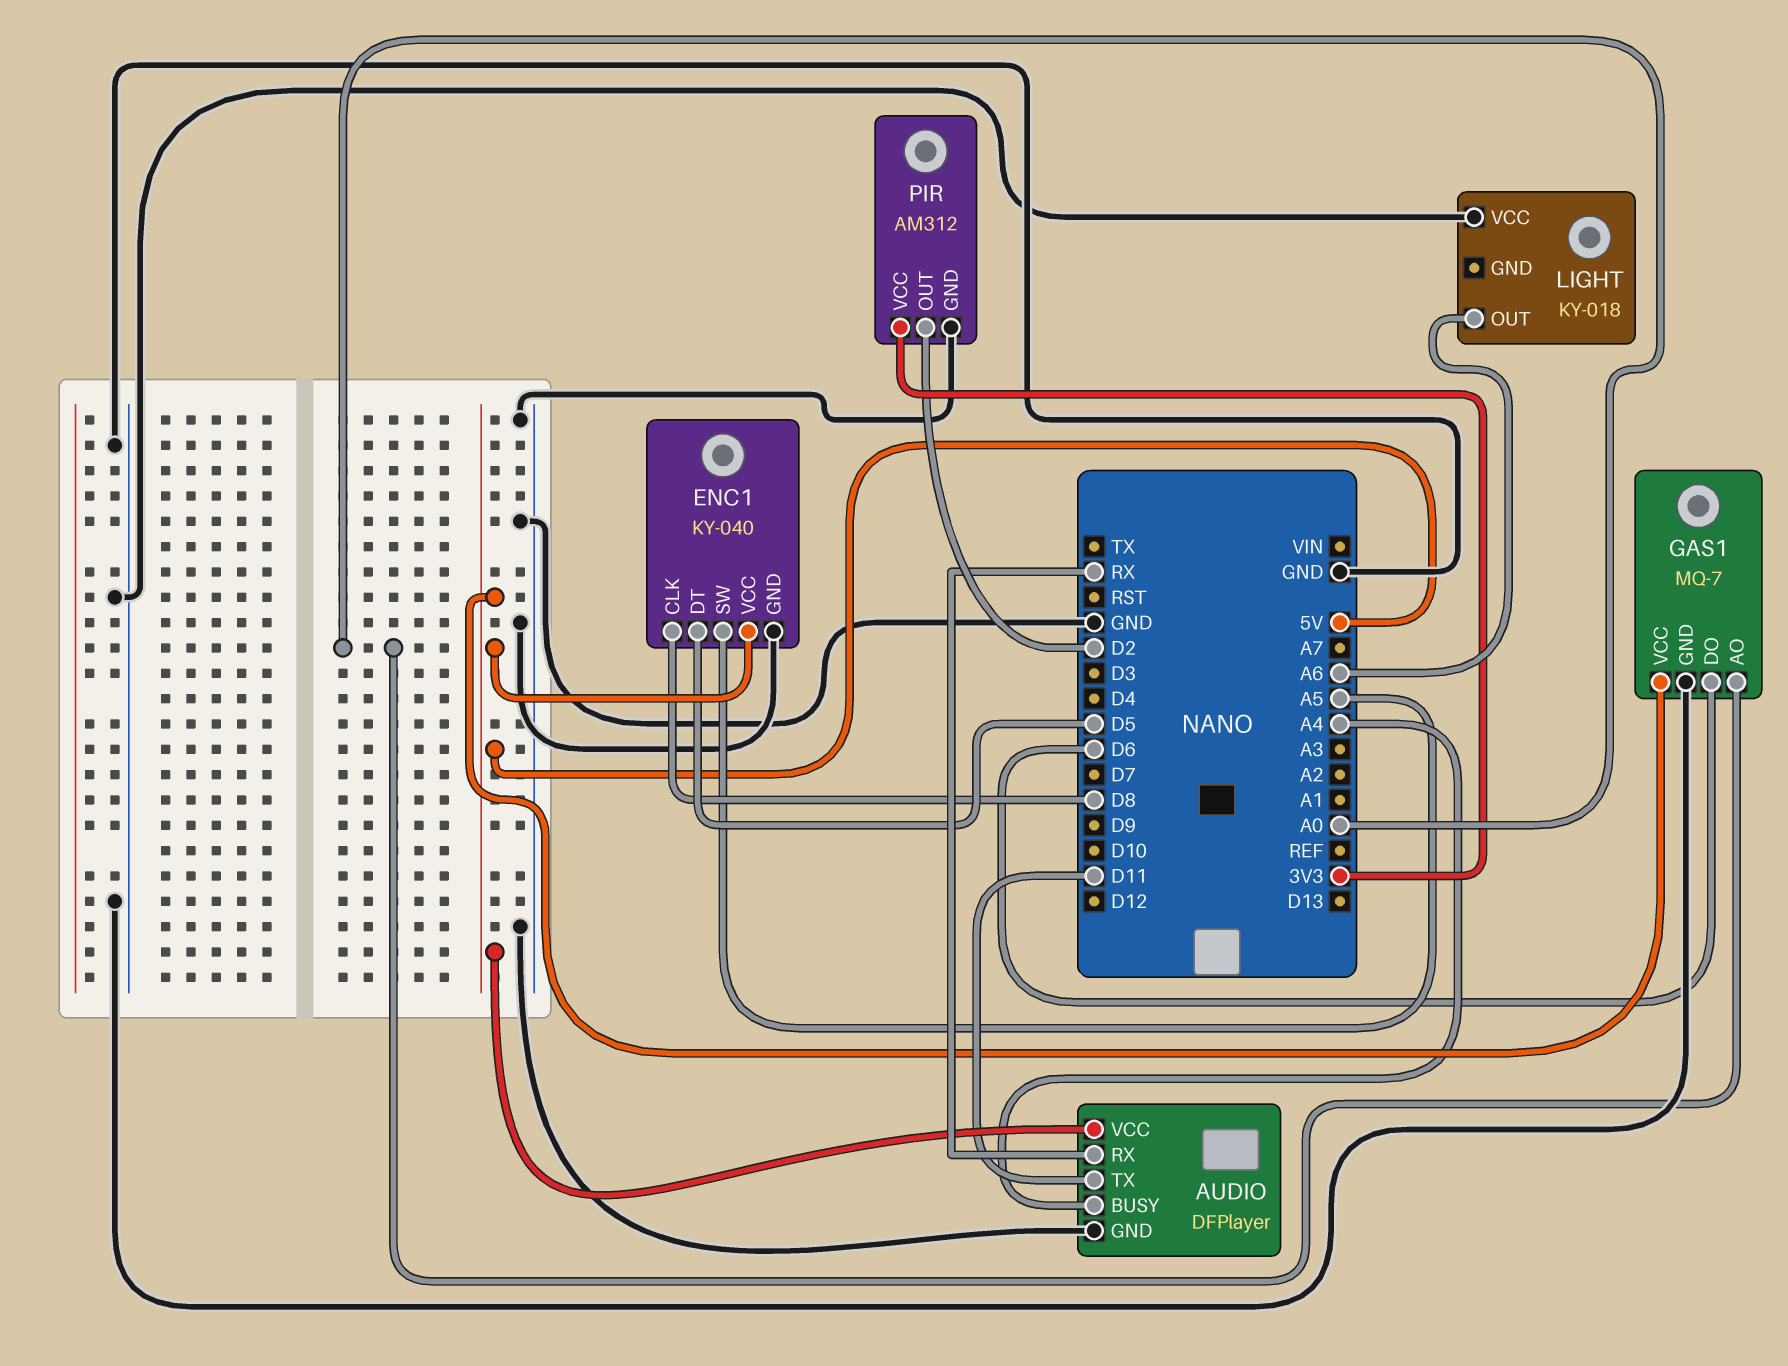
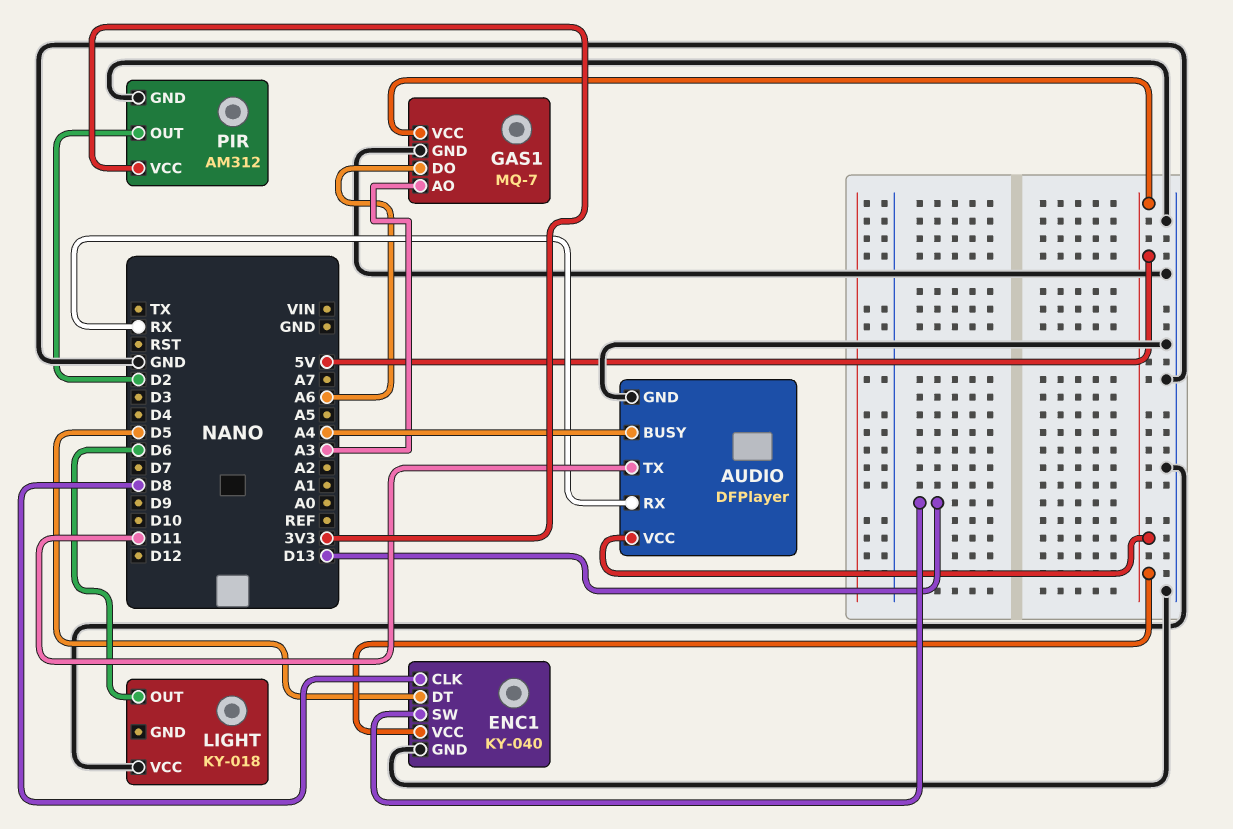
ENC1 pin SW: A5 -> D13
GAS1 pin AO: A0 -> A3
GAS1 pin DO: D6 -> A6
LIGHT pin OUT: A6 -> D6

